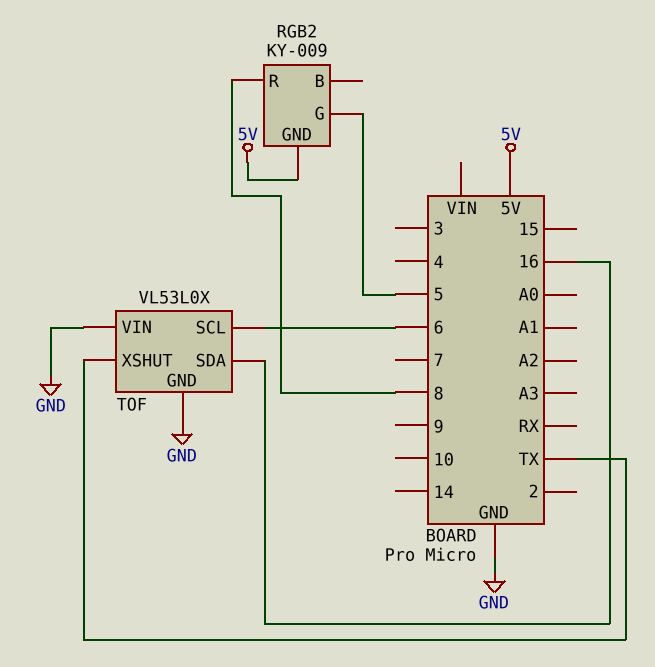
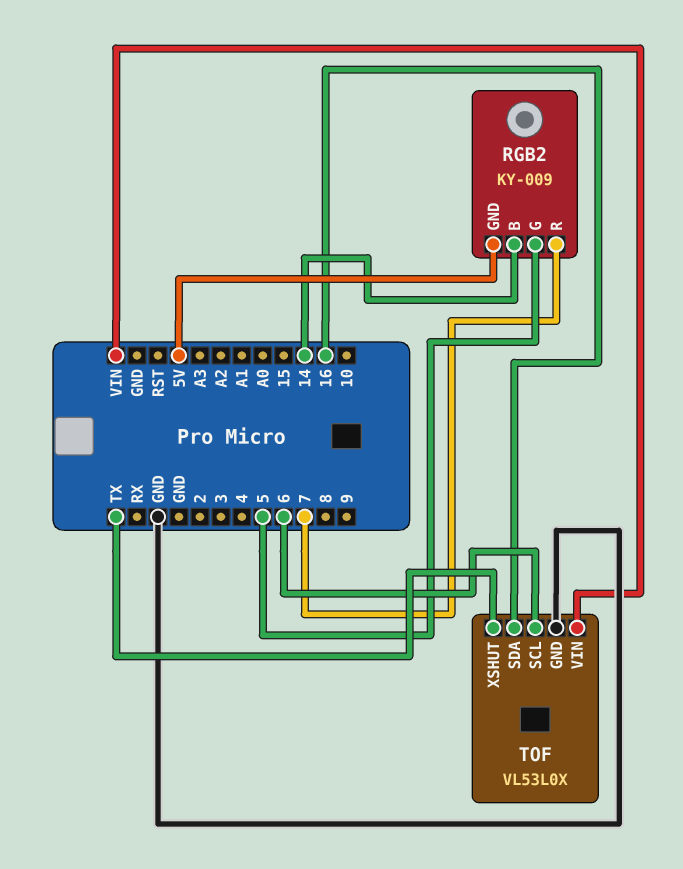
RGB2 pin B: none -> 14
RGB2 pin R: 8 -> 7
TOF pin VIN: GND -> VIN

